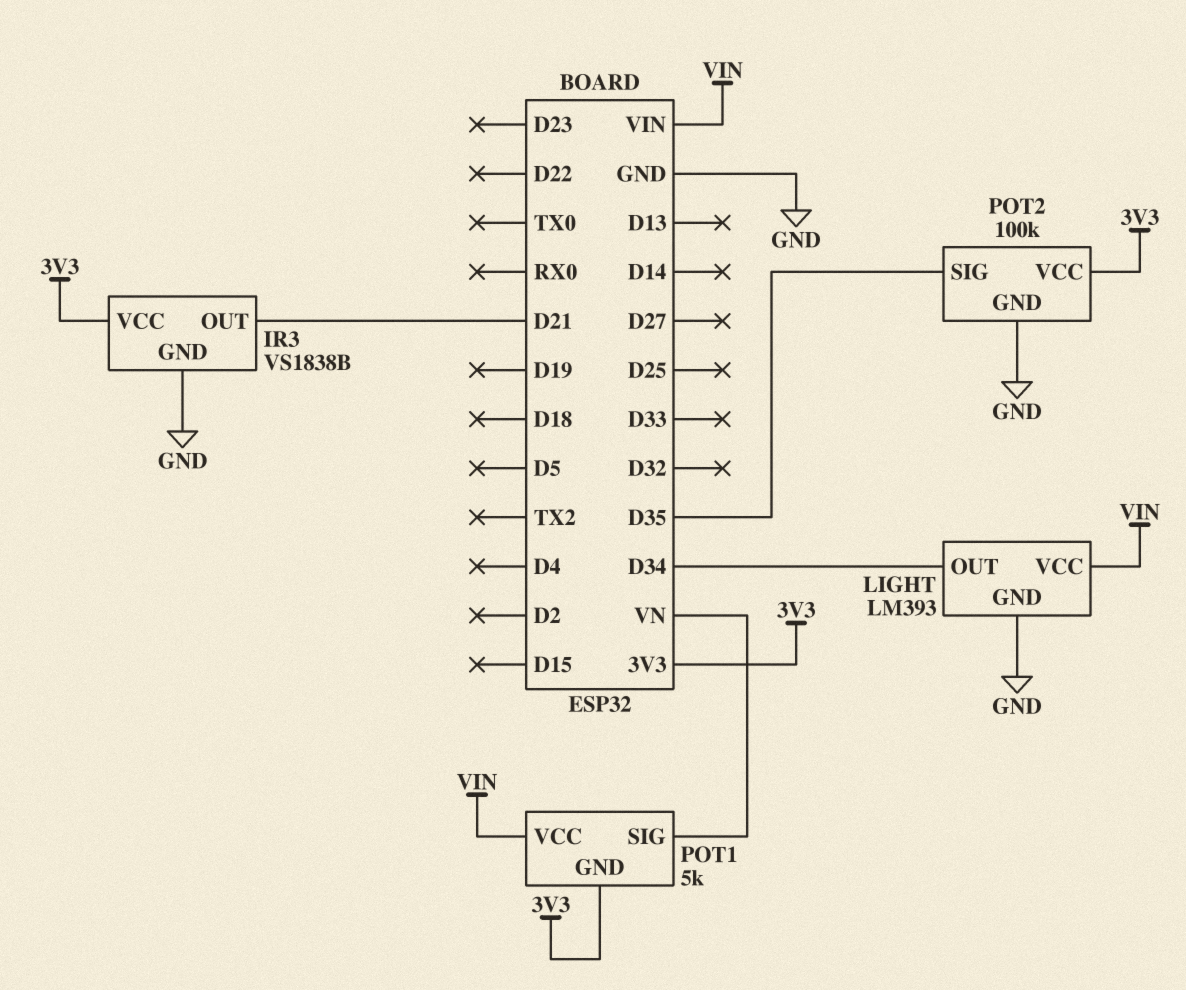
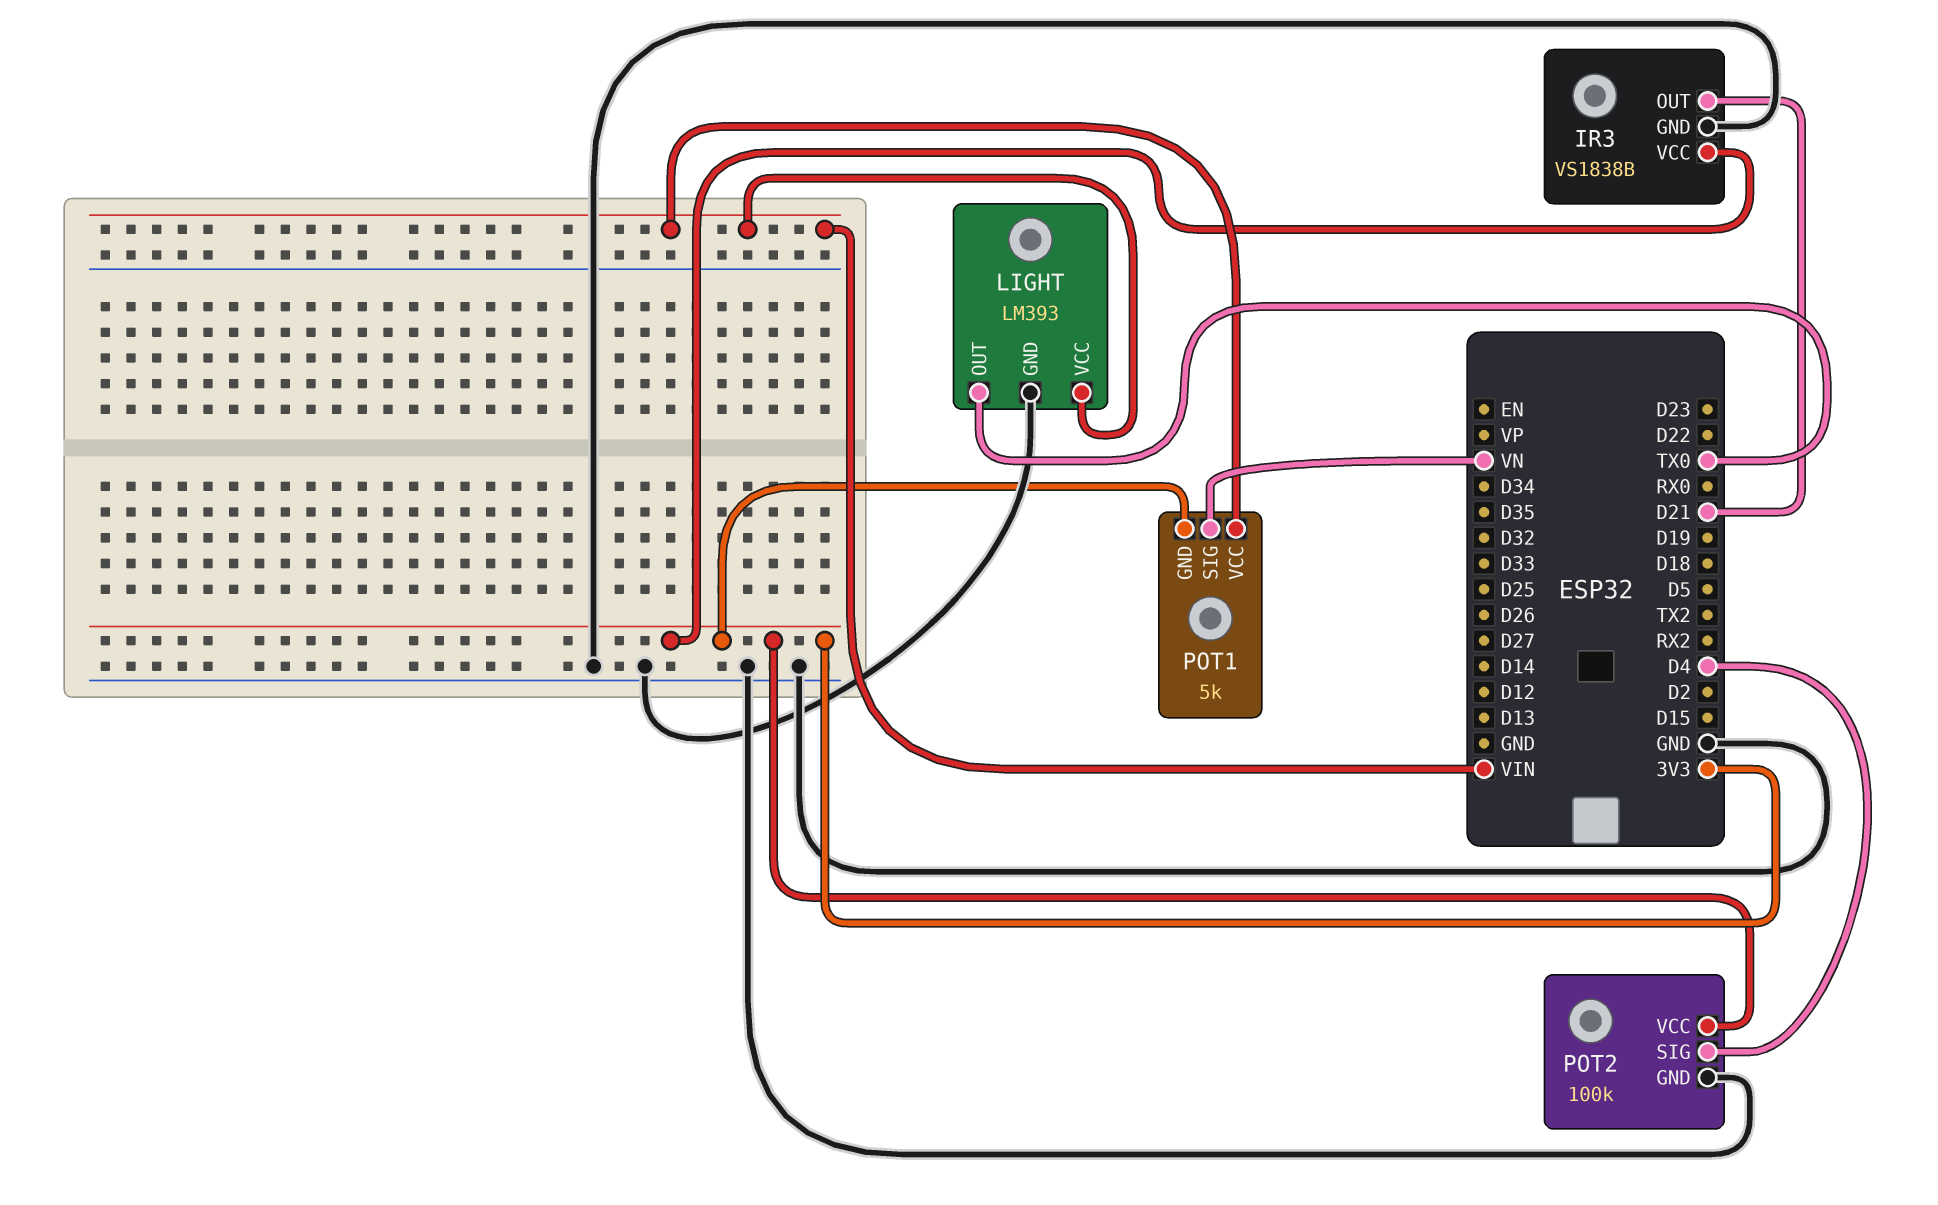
LIGHT pin OUT: D34 -> TX0
POT2 pin SIG: D35 -> D4

